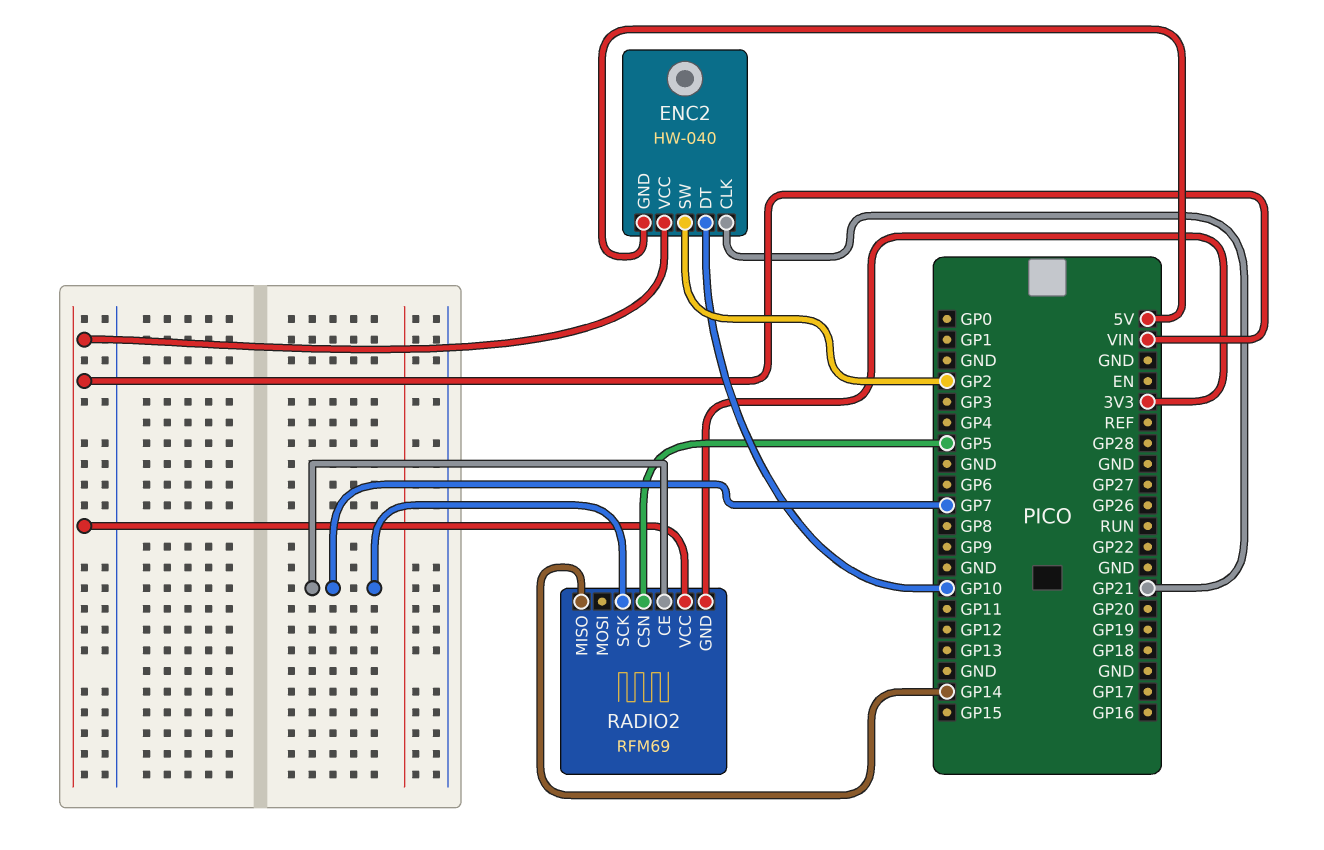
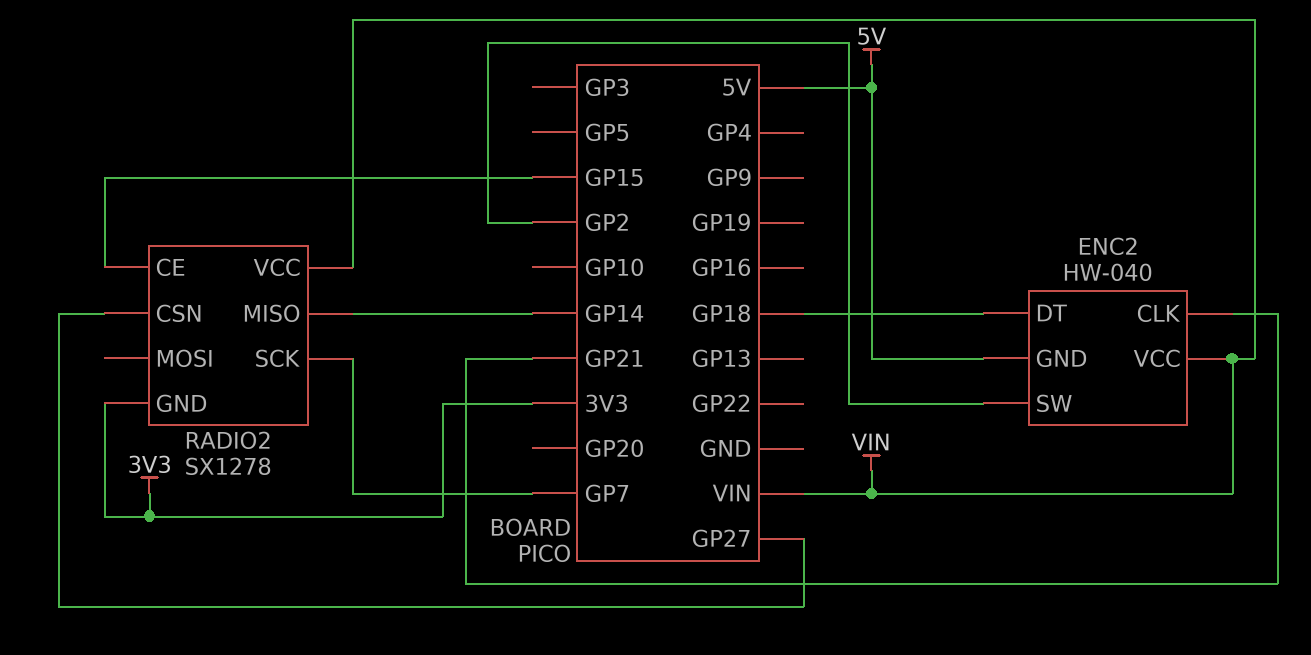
ENC2 pin DT: GP10 -> GP18
RADIO2: RFM69 -> SX1278
RADIO2 pin CE: GP7 -> GP15
RADIO2 pin CSN: GP5 -> GP27

